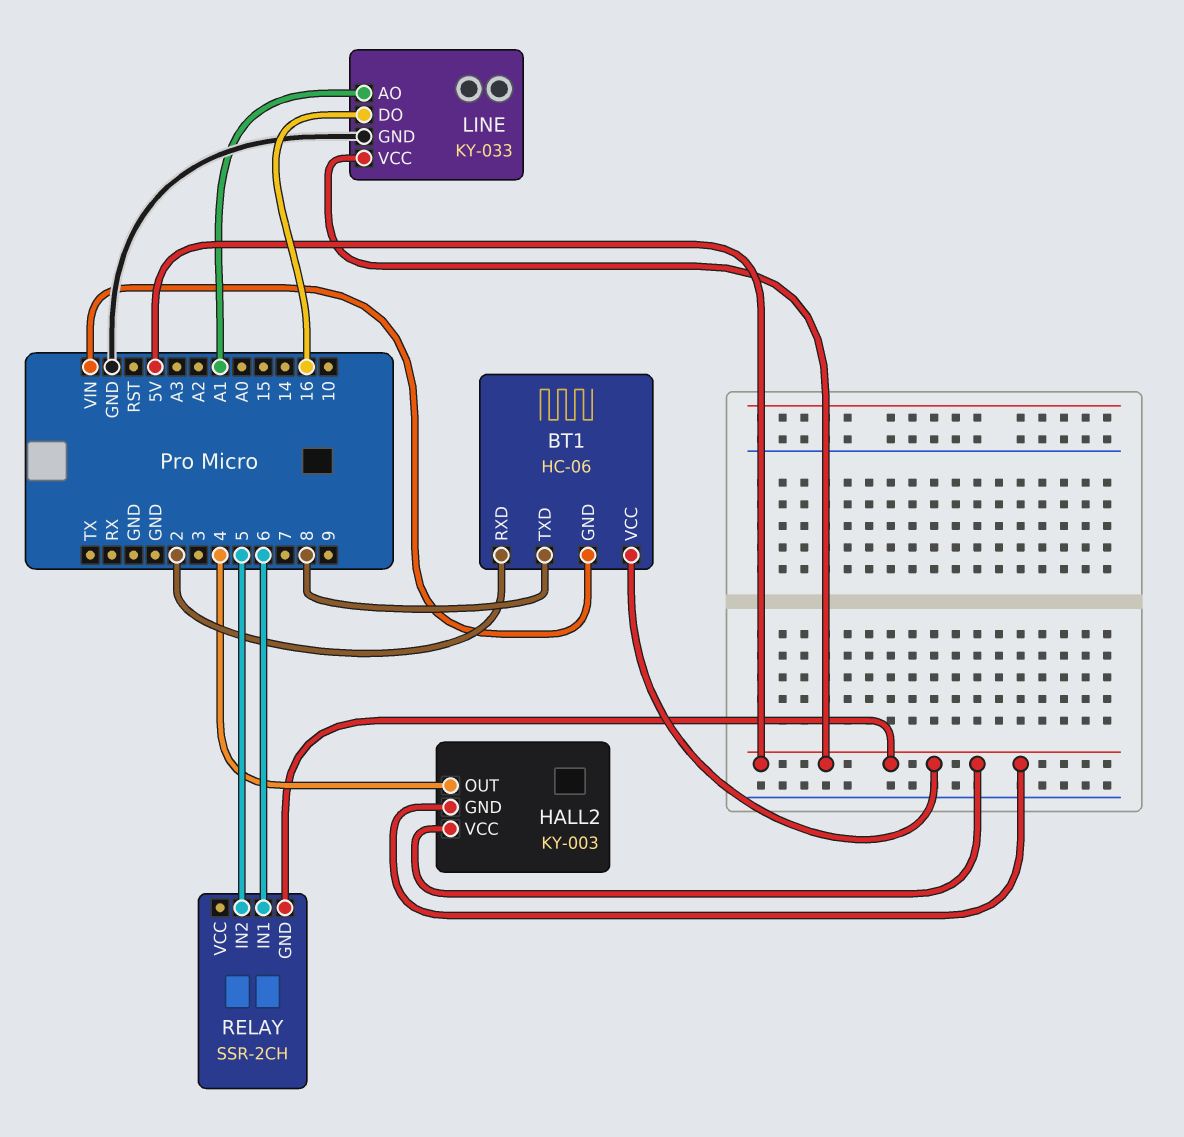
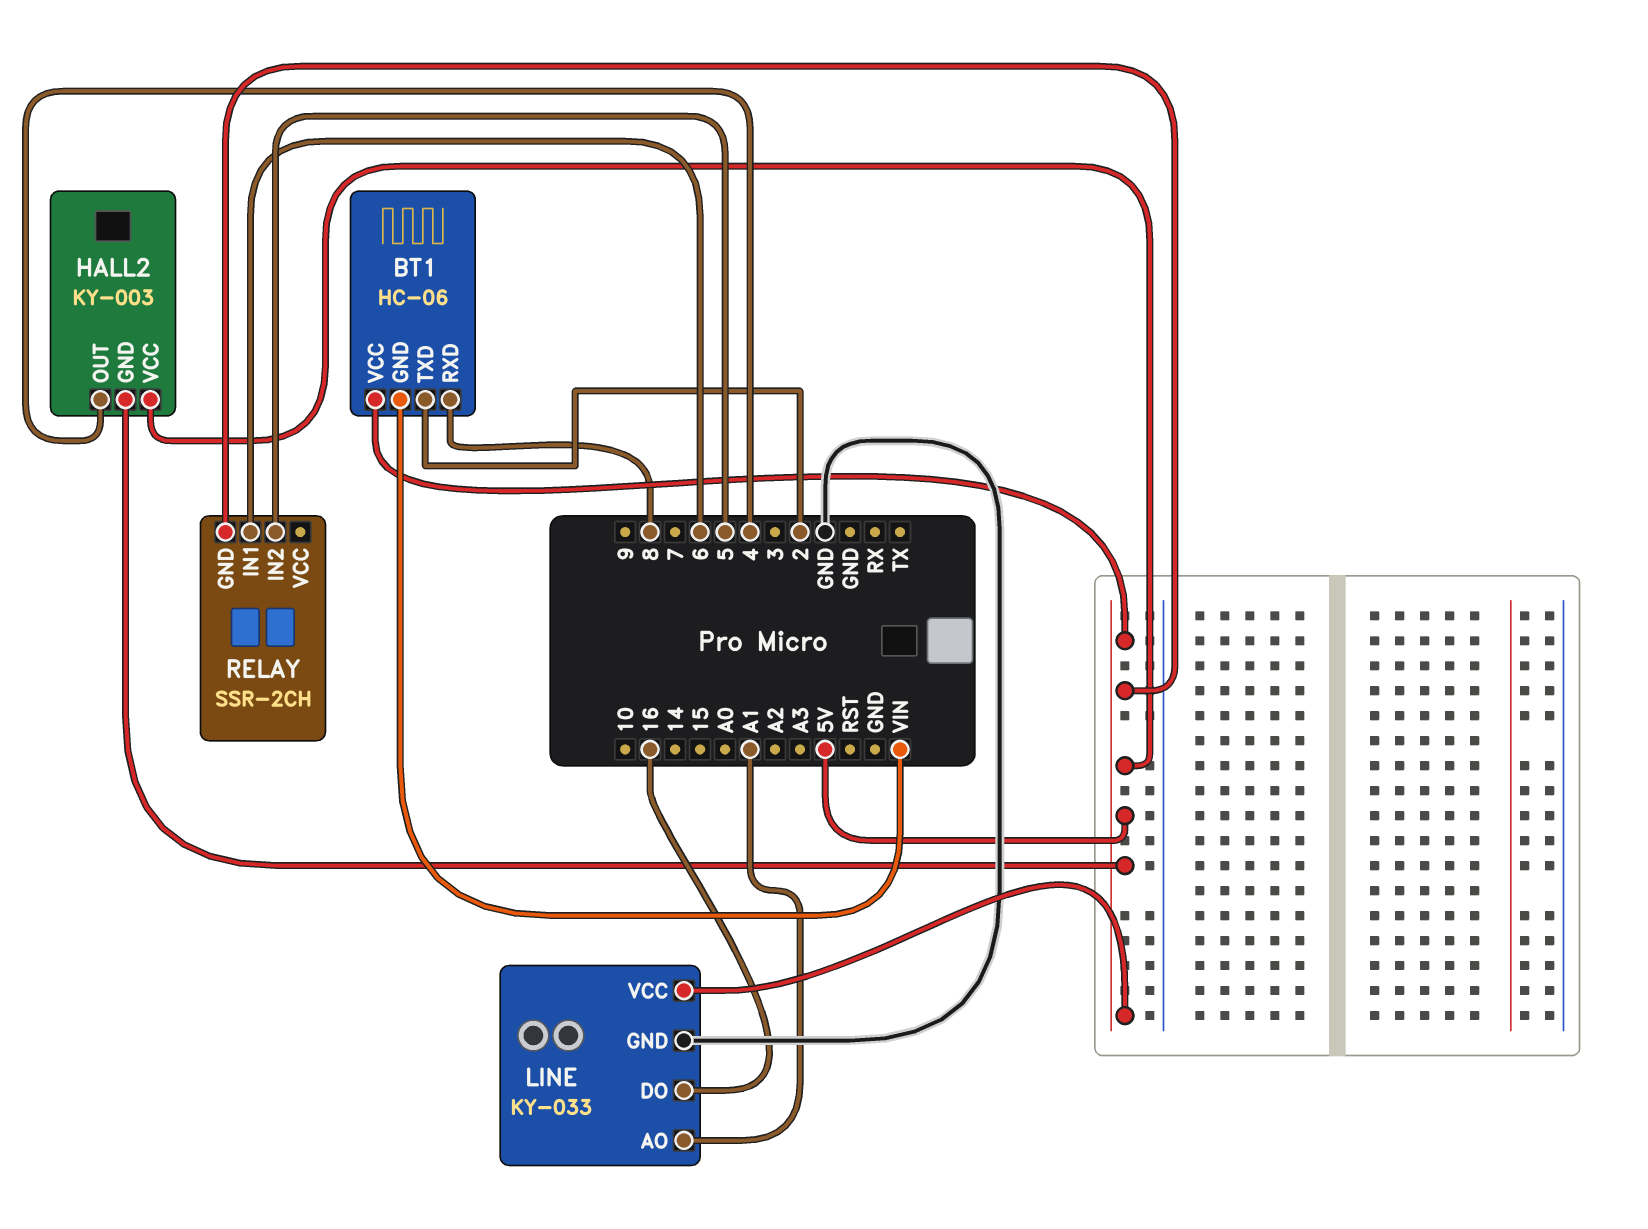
BT1 pin RXD: 2 -> 8
BT1 pin TXD: 8 -> 2

